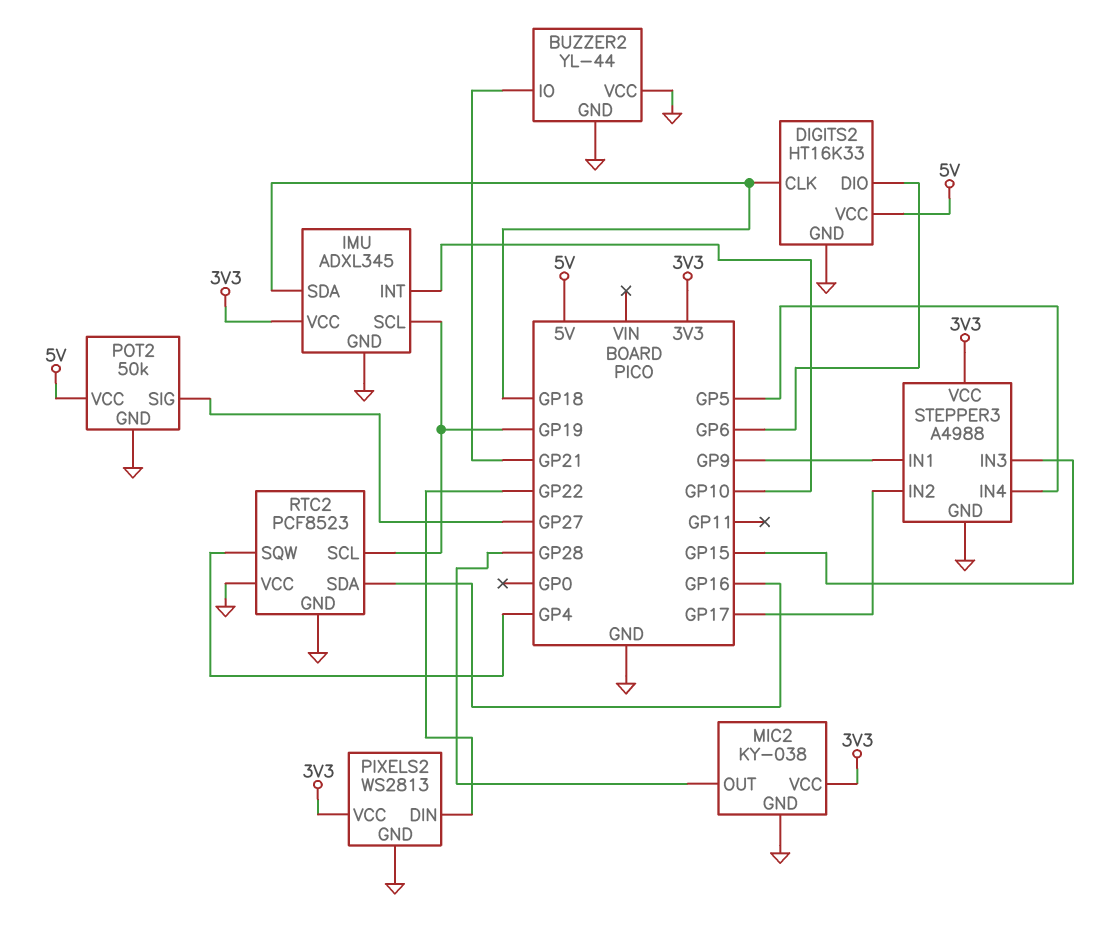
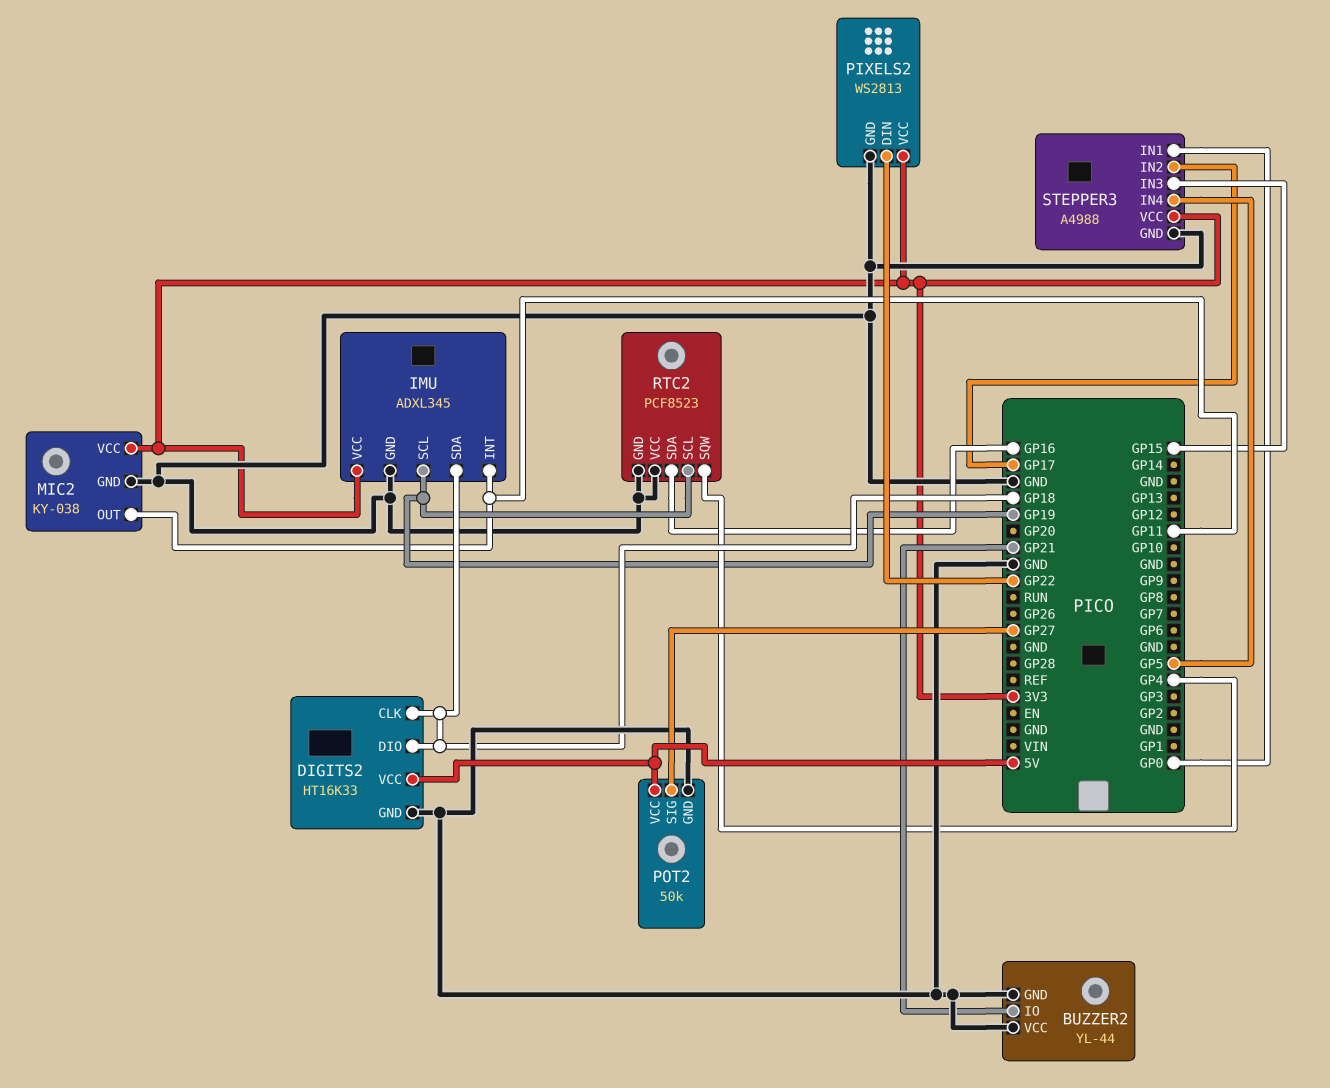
DIGITS2 pin DIO: GP6 -> GP18
IMU pin INT: GP10 -> GP11
MIC2 pin OUT: GP28 -> GP11
STEPPER3 pin IN1: GP9 -> GP0

